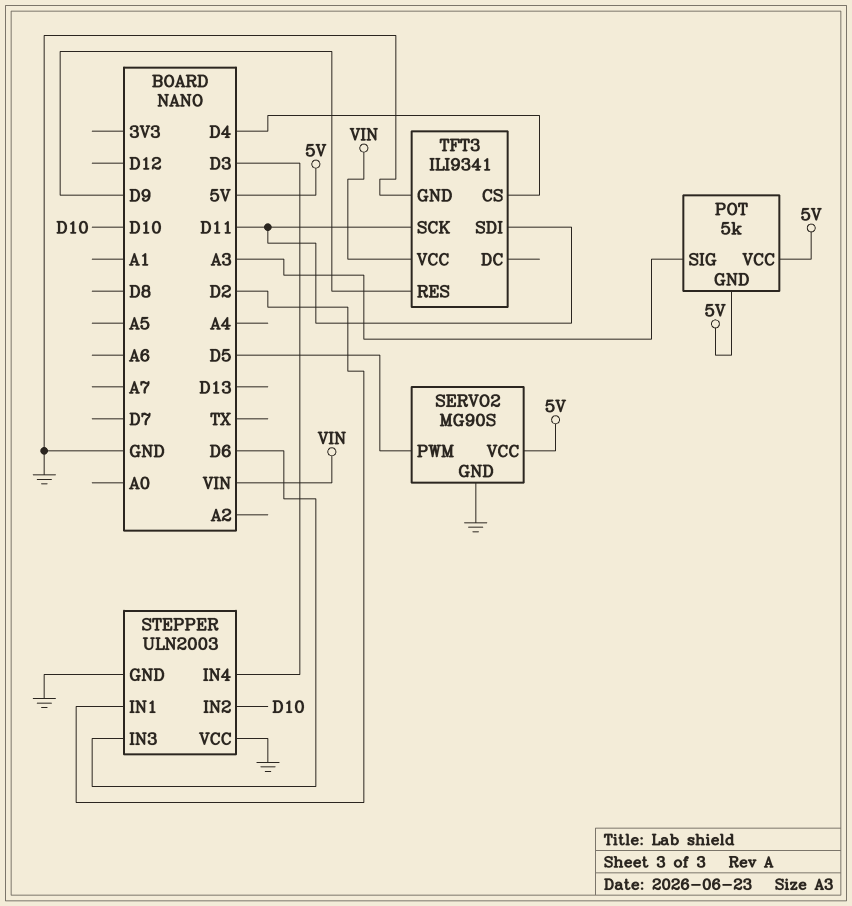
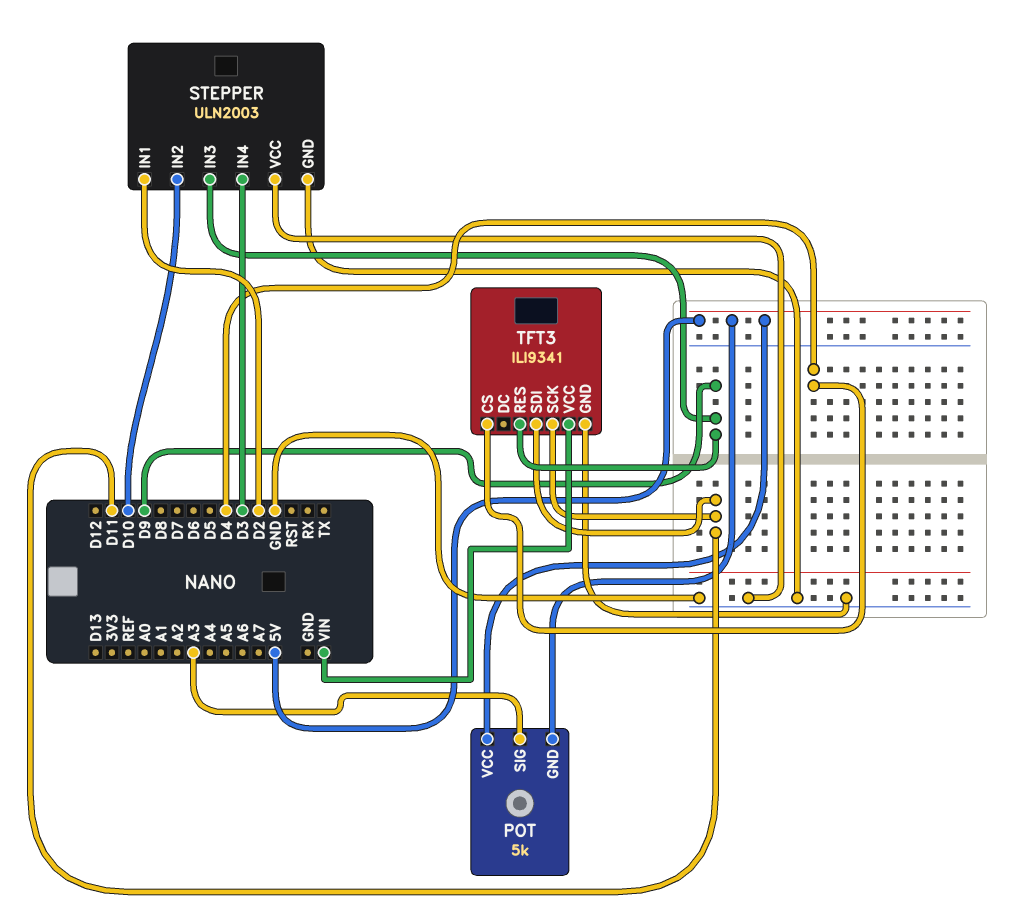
SERVO2: MG90S -> none
SERVO2 pin GND: GND -> none
SERVO2 pin PWM: D5 -> none
SERVO2 pin VCC: 5V -> none
STEPPER pin IN3: D6 -> D9

